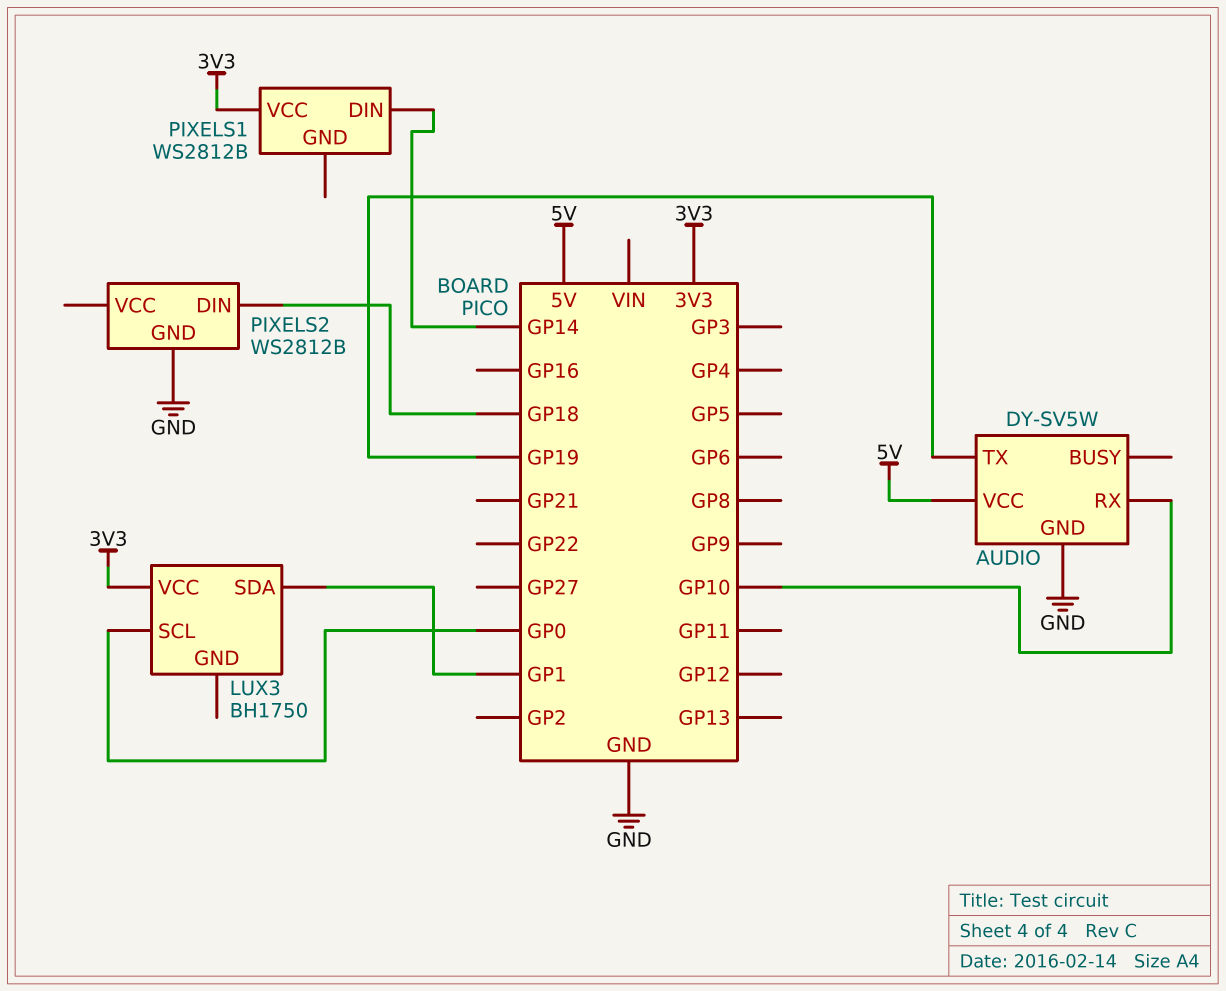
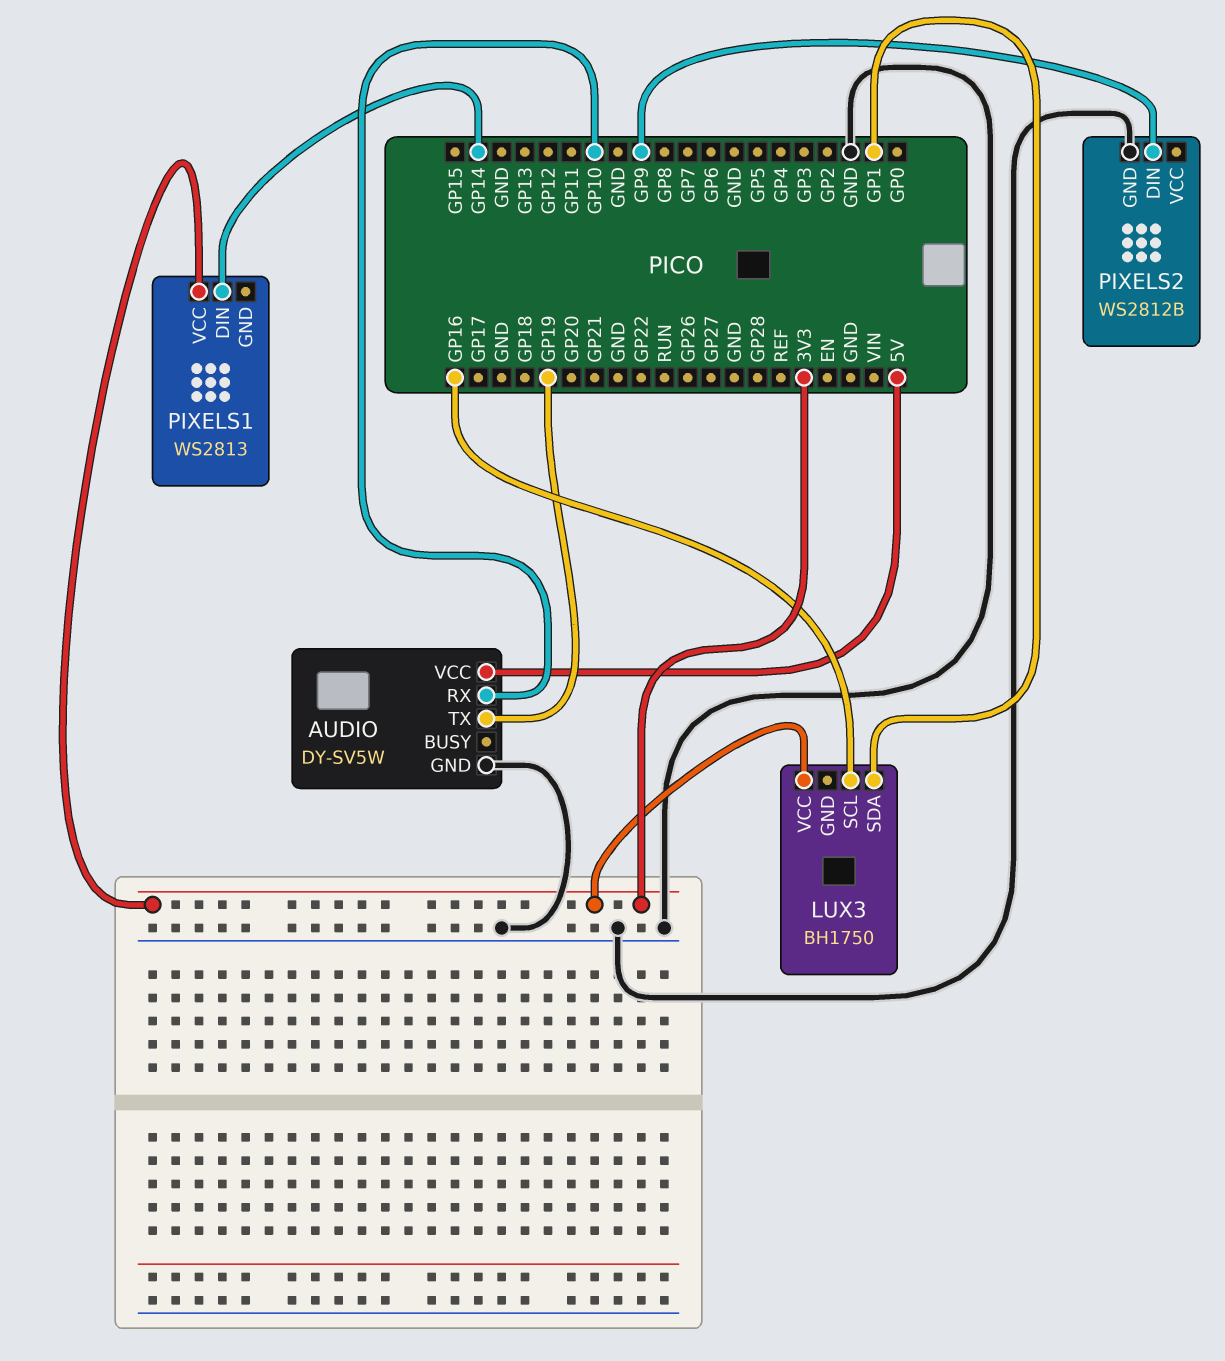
LUX3 pin SCL: GP0 -> GP16
PIXELS1: WS2812B -> WS2813
PIXELS2 pin DIN: GP18 -> GP9

